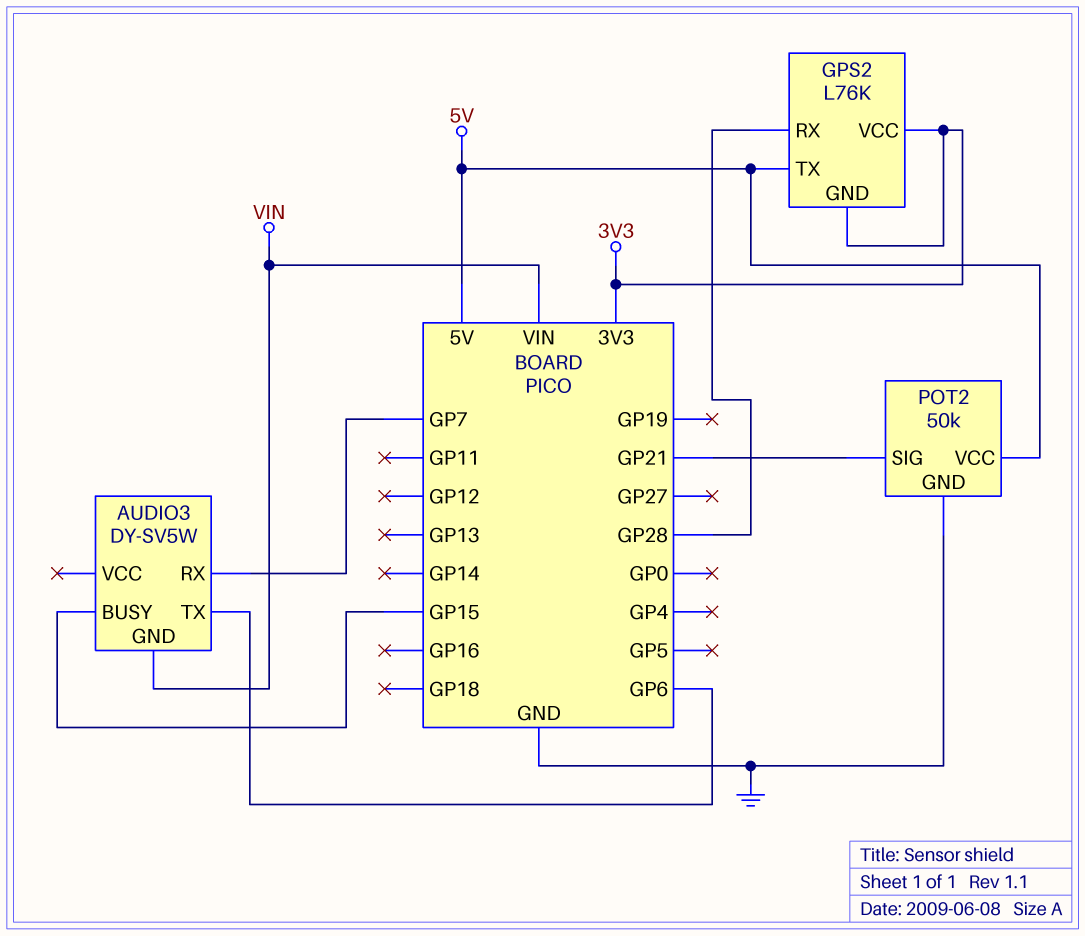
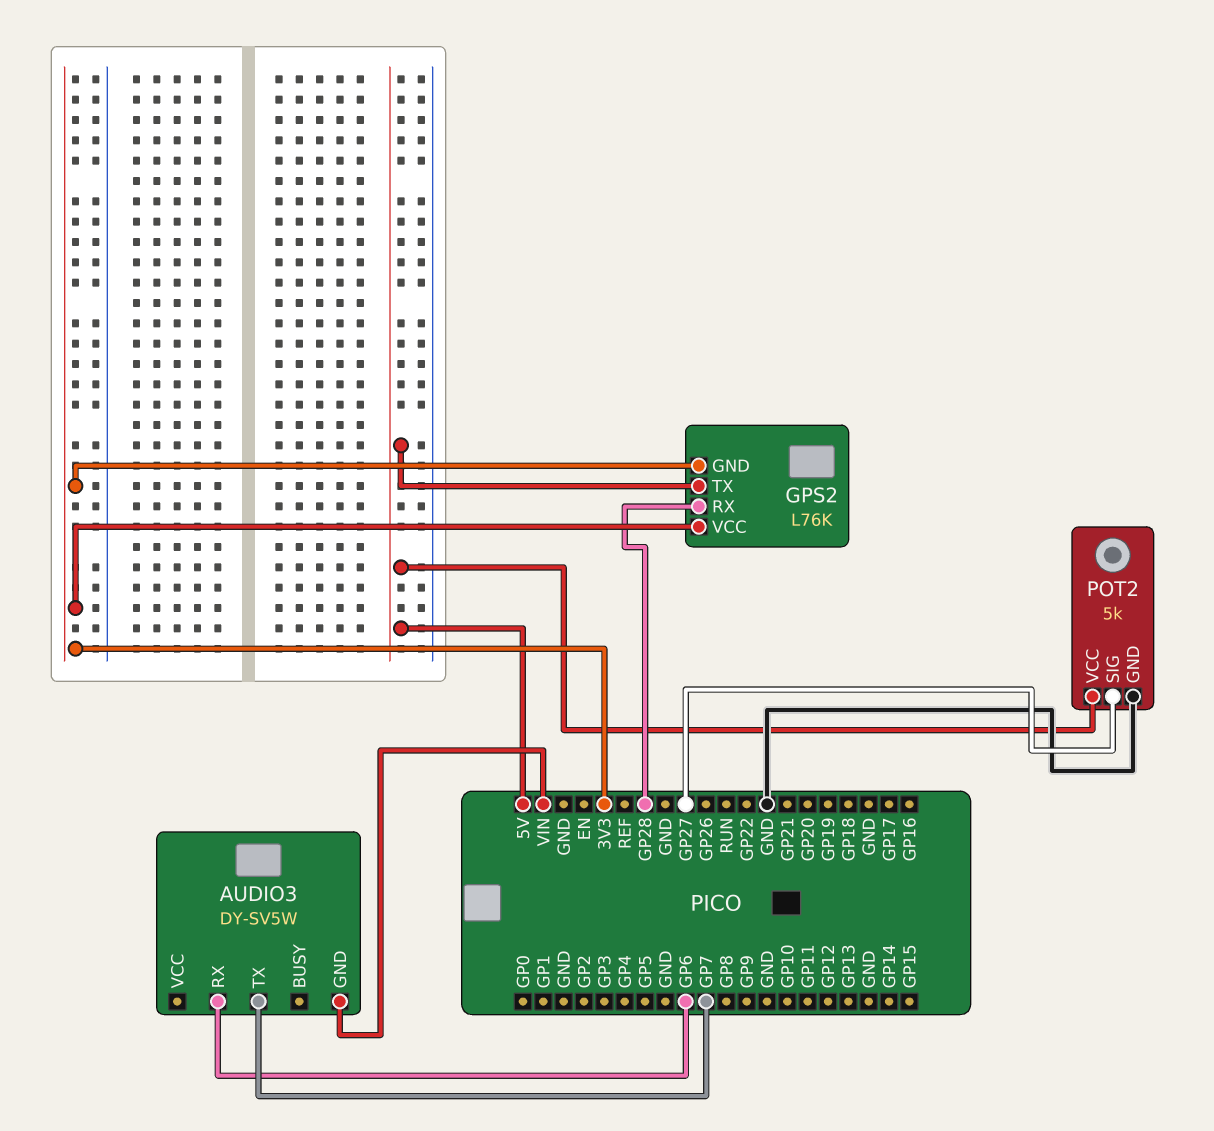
AUDIO3 pin BUSY: GP15 -> none
AUDIO3 pin RX: GP7 -> GP6
AUDIO3 pin TX: GP6 -> GP7
POT2: 50k -> 5k
POT2 pin SIG: GP21 -> GP27

